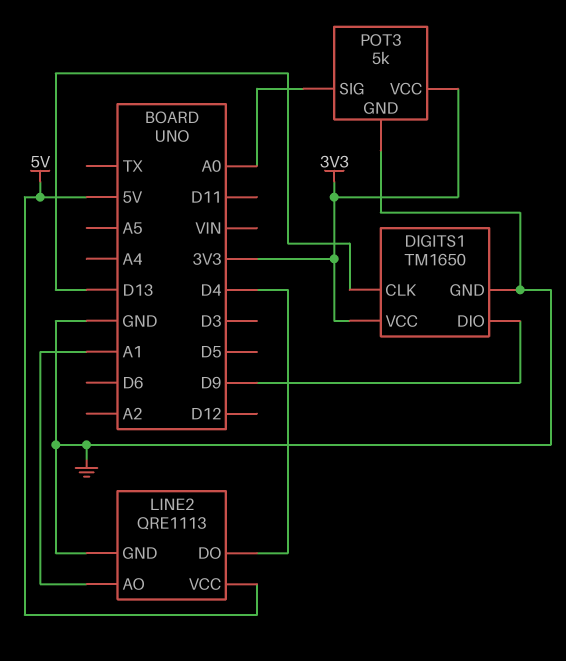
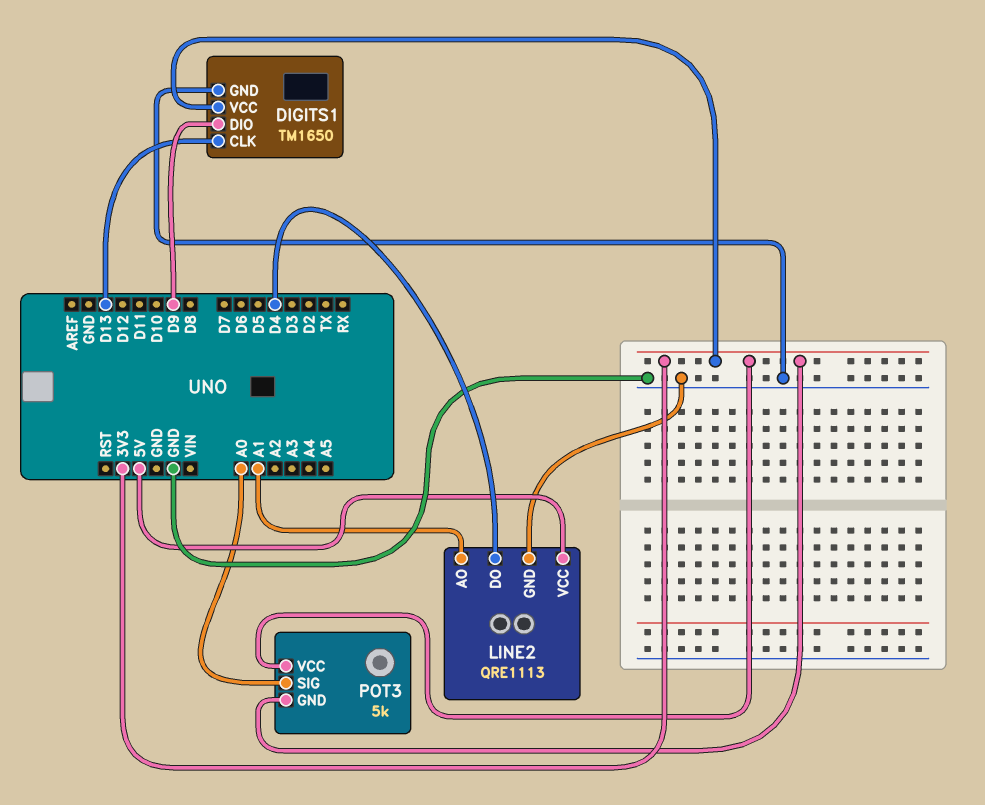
POT3 pin GND: GND -> 3V3

